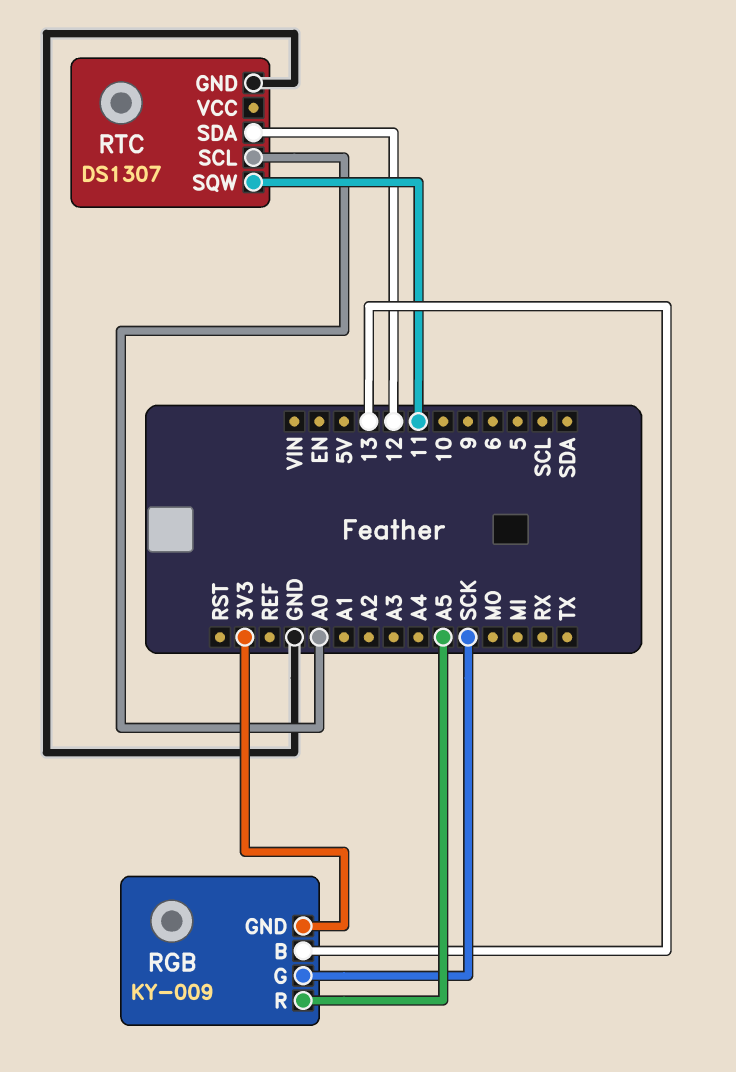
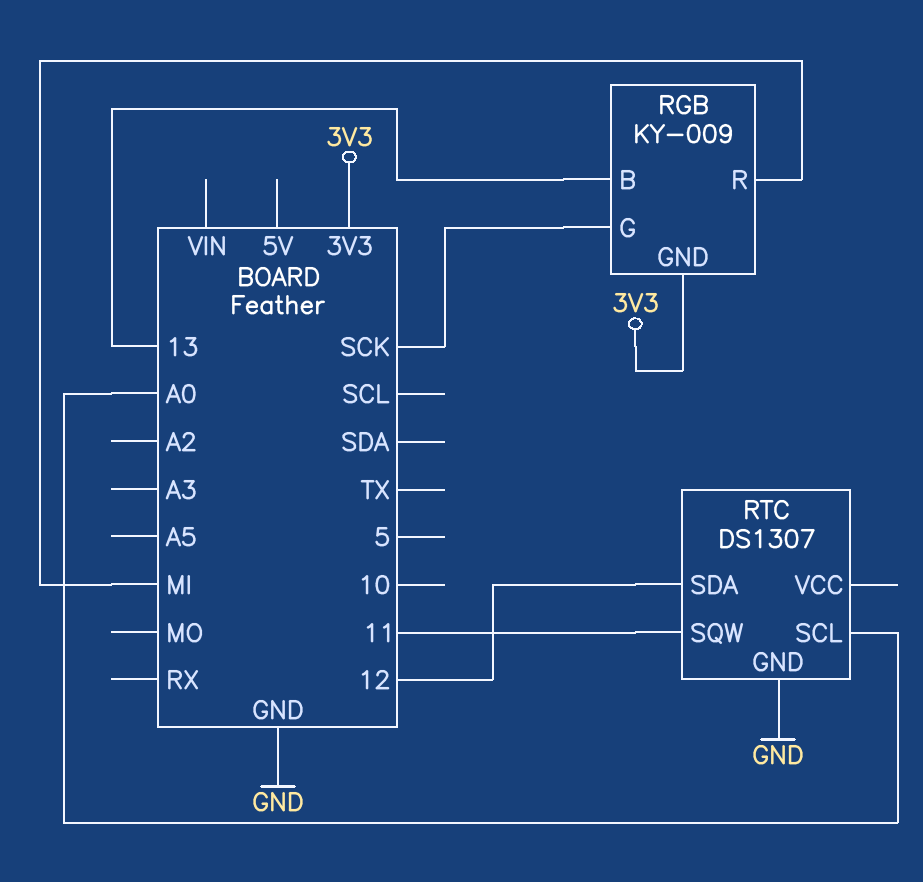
RGB pin R: A5 -> MI

